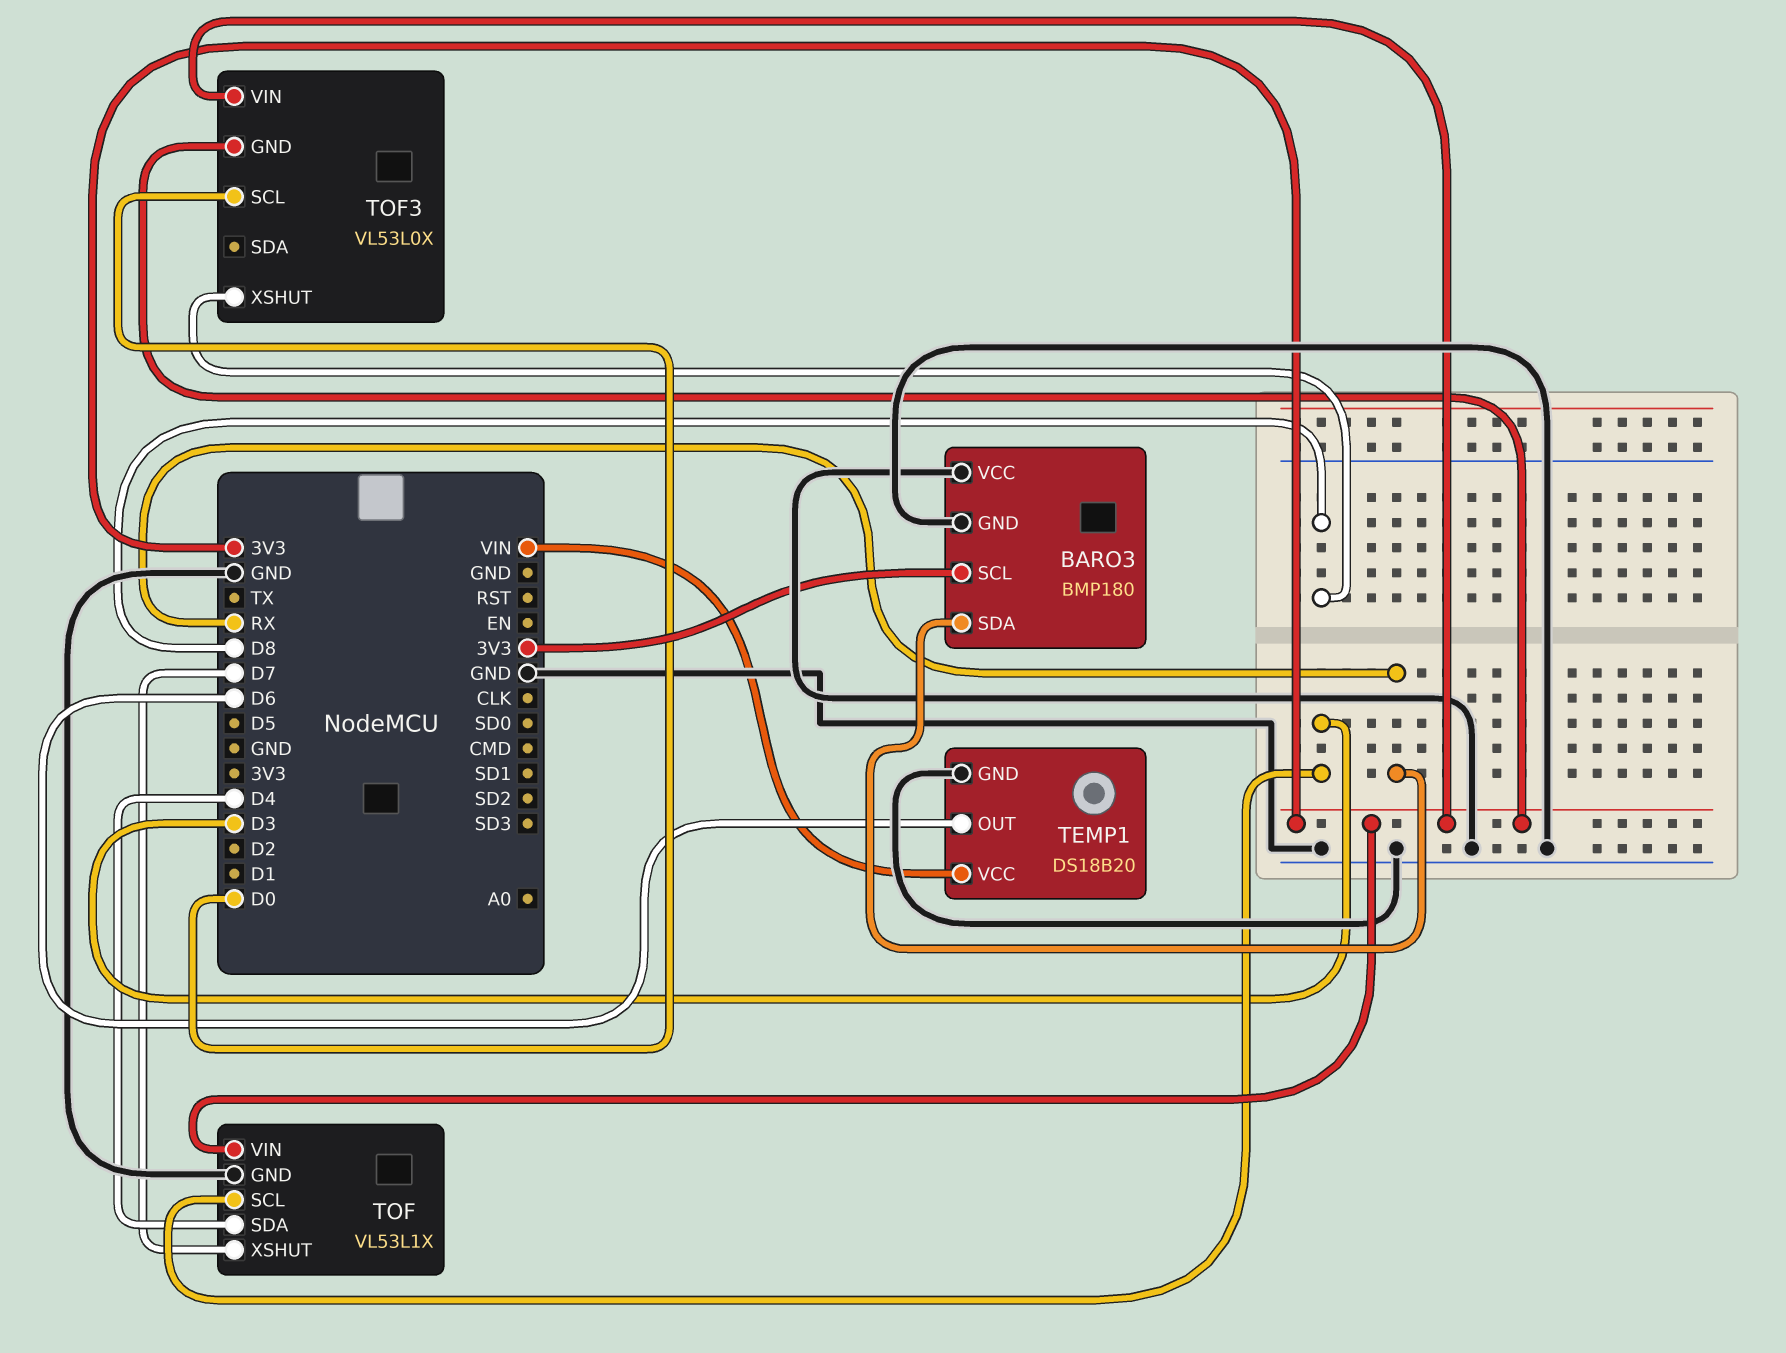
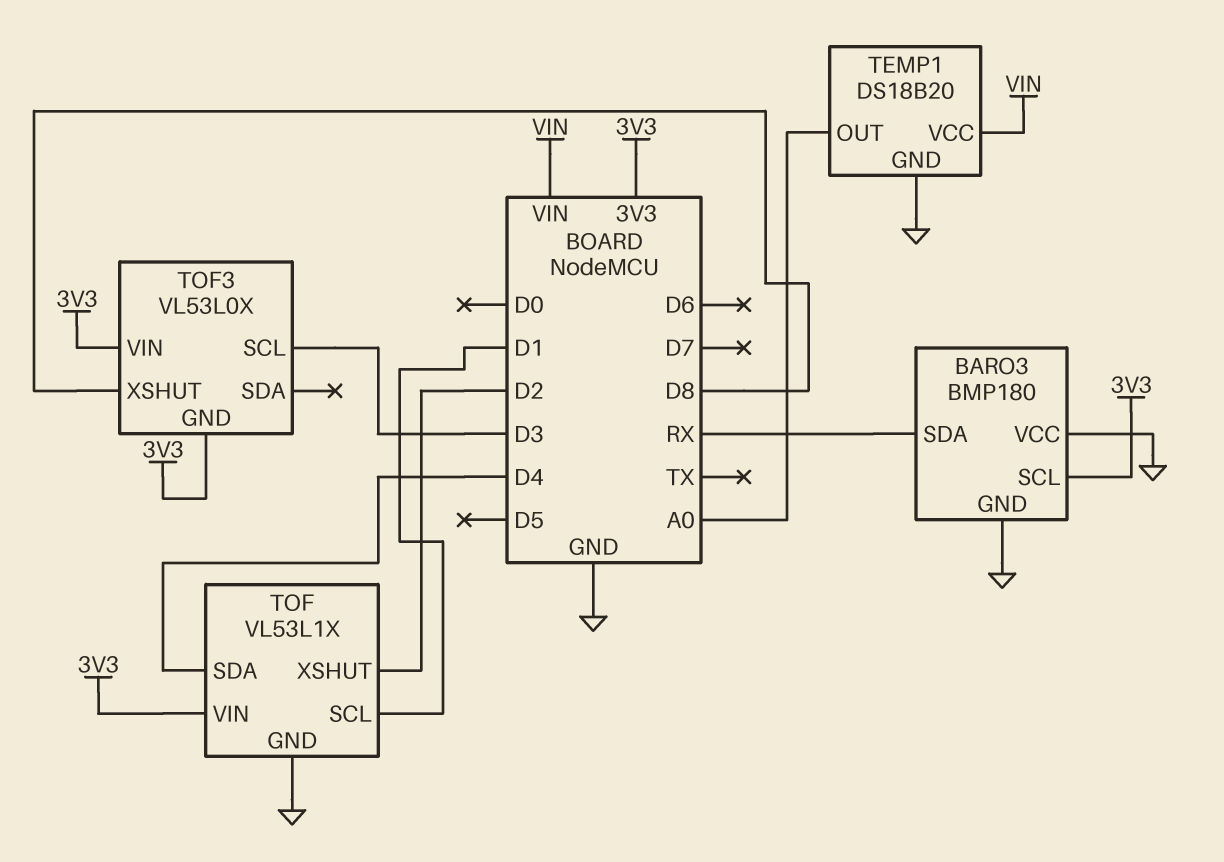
TEMP1 pin OUT: D6 -> A0
TOF pin SCL: D3 -> D1
TOF pin XSHUT: D7 -> D2
TOF3 pin SCL: D0 -> D3

